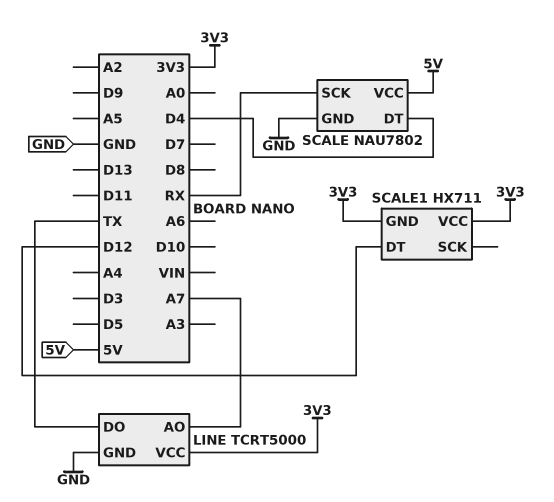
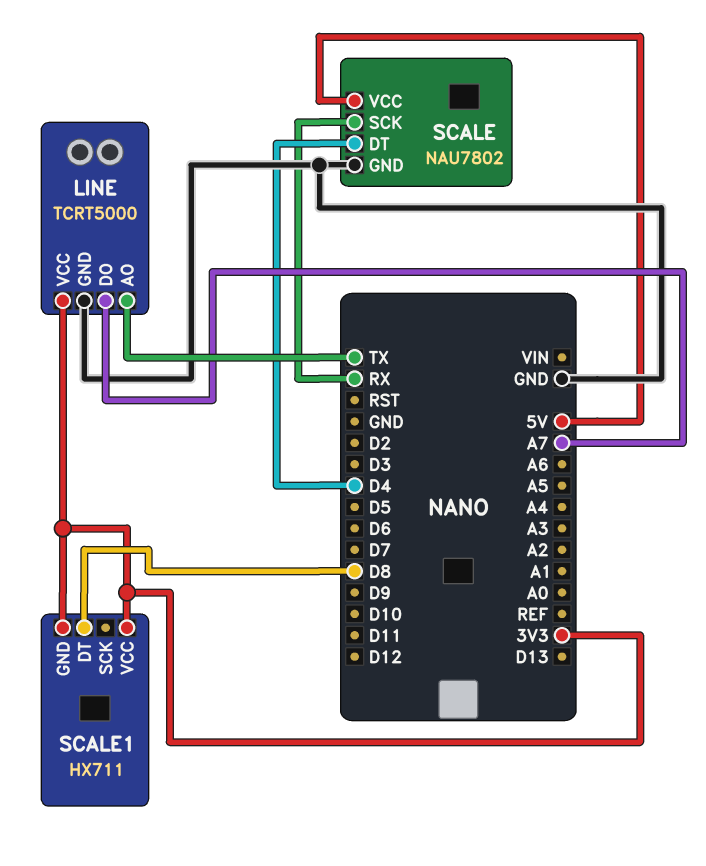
LINE pin AO: A7 -> TX
LINE pin DO: TX -> A7
SCALE1 pin DT: D12 -> D8

